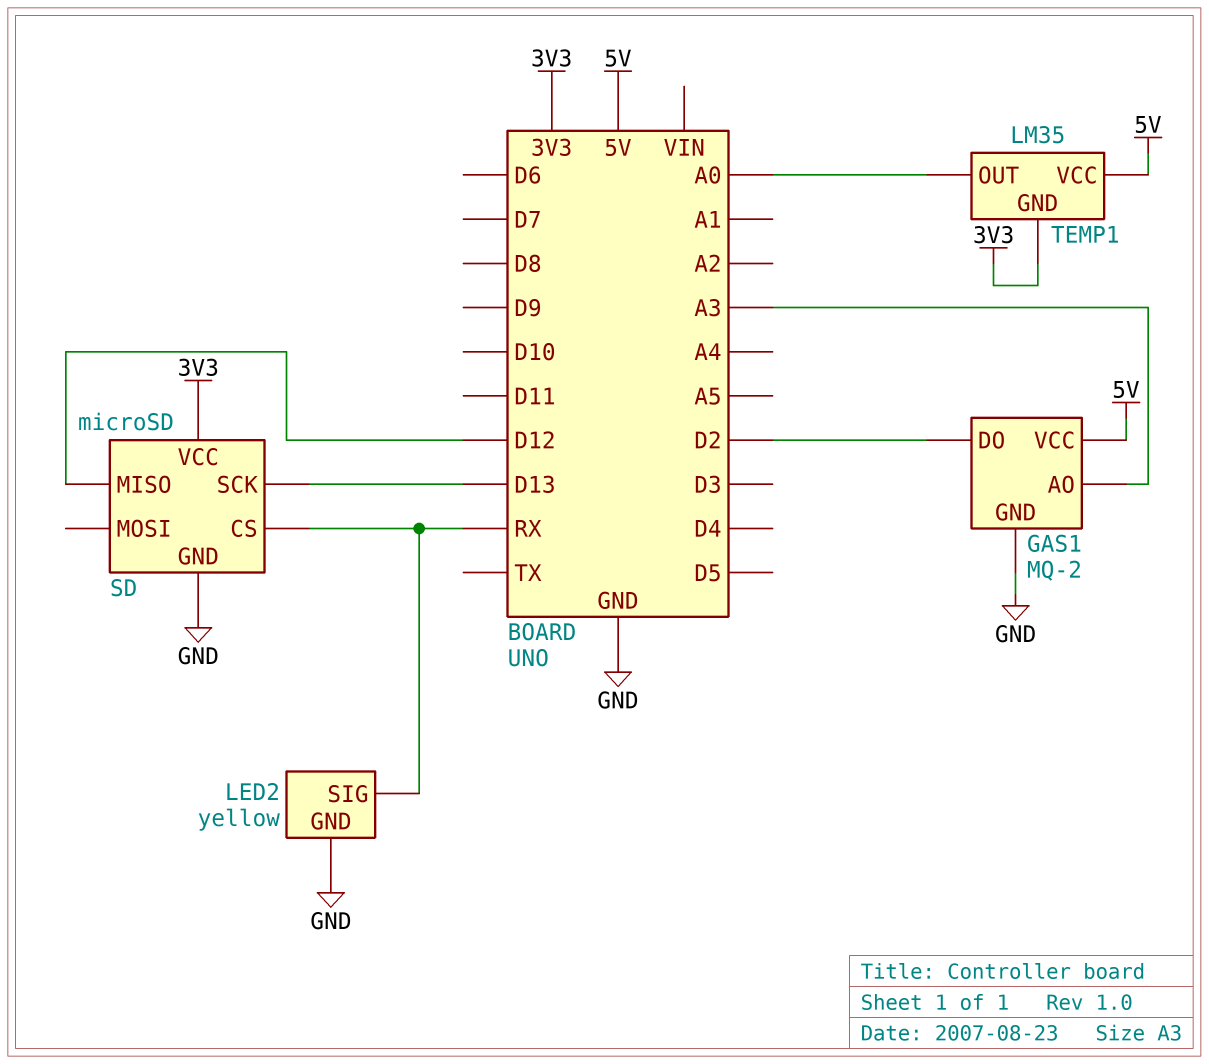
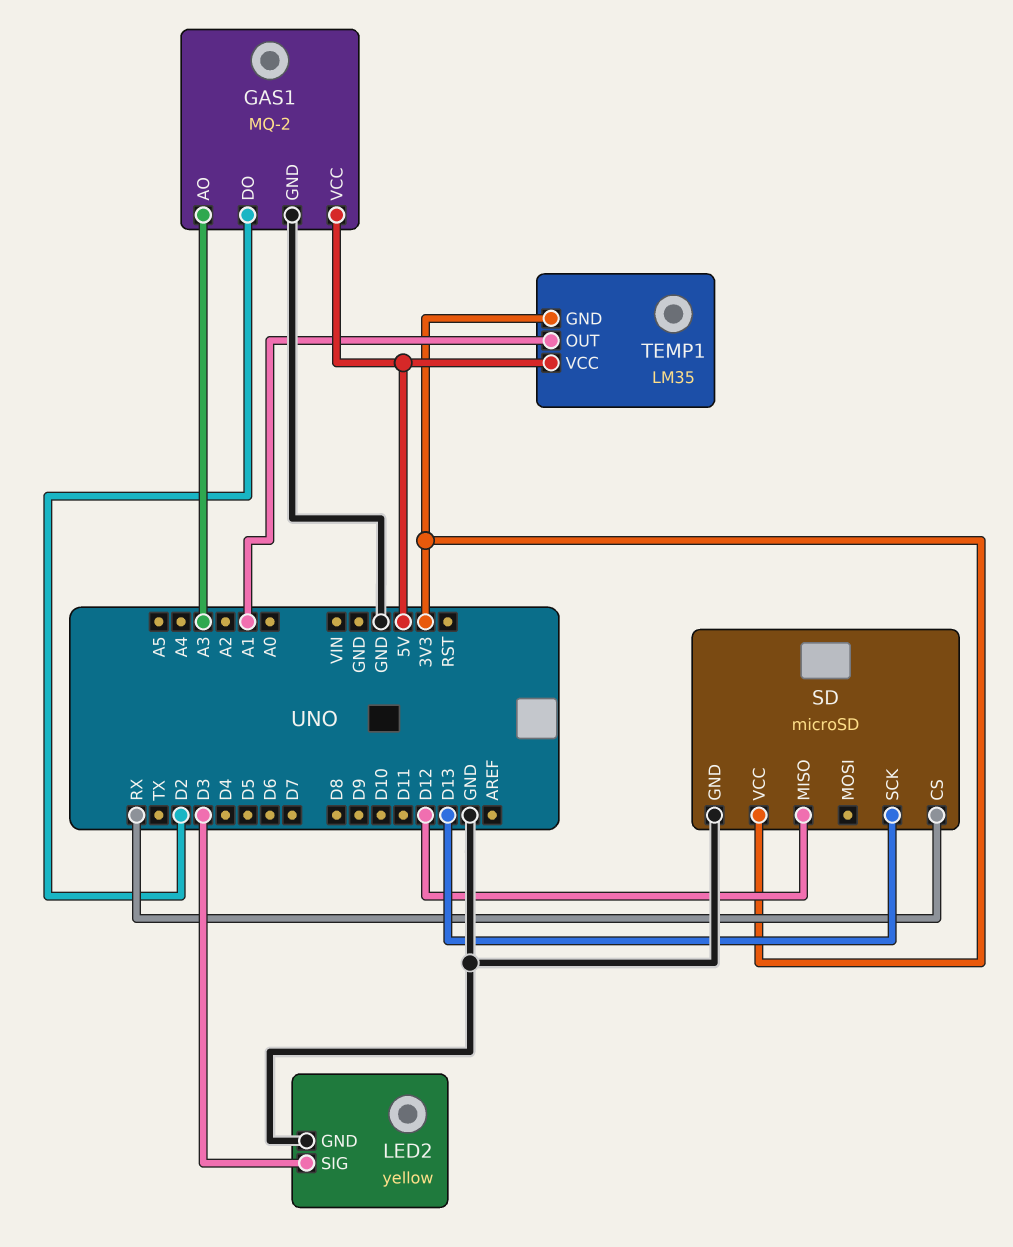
LED2 pin SIG: RX -> D3
TEMP1 pin OUT: A0 -> A1

